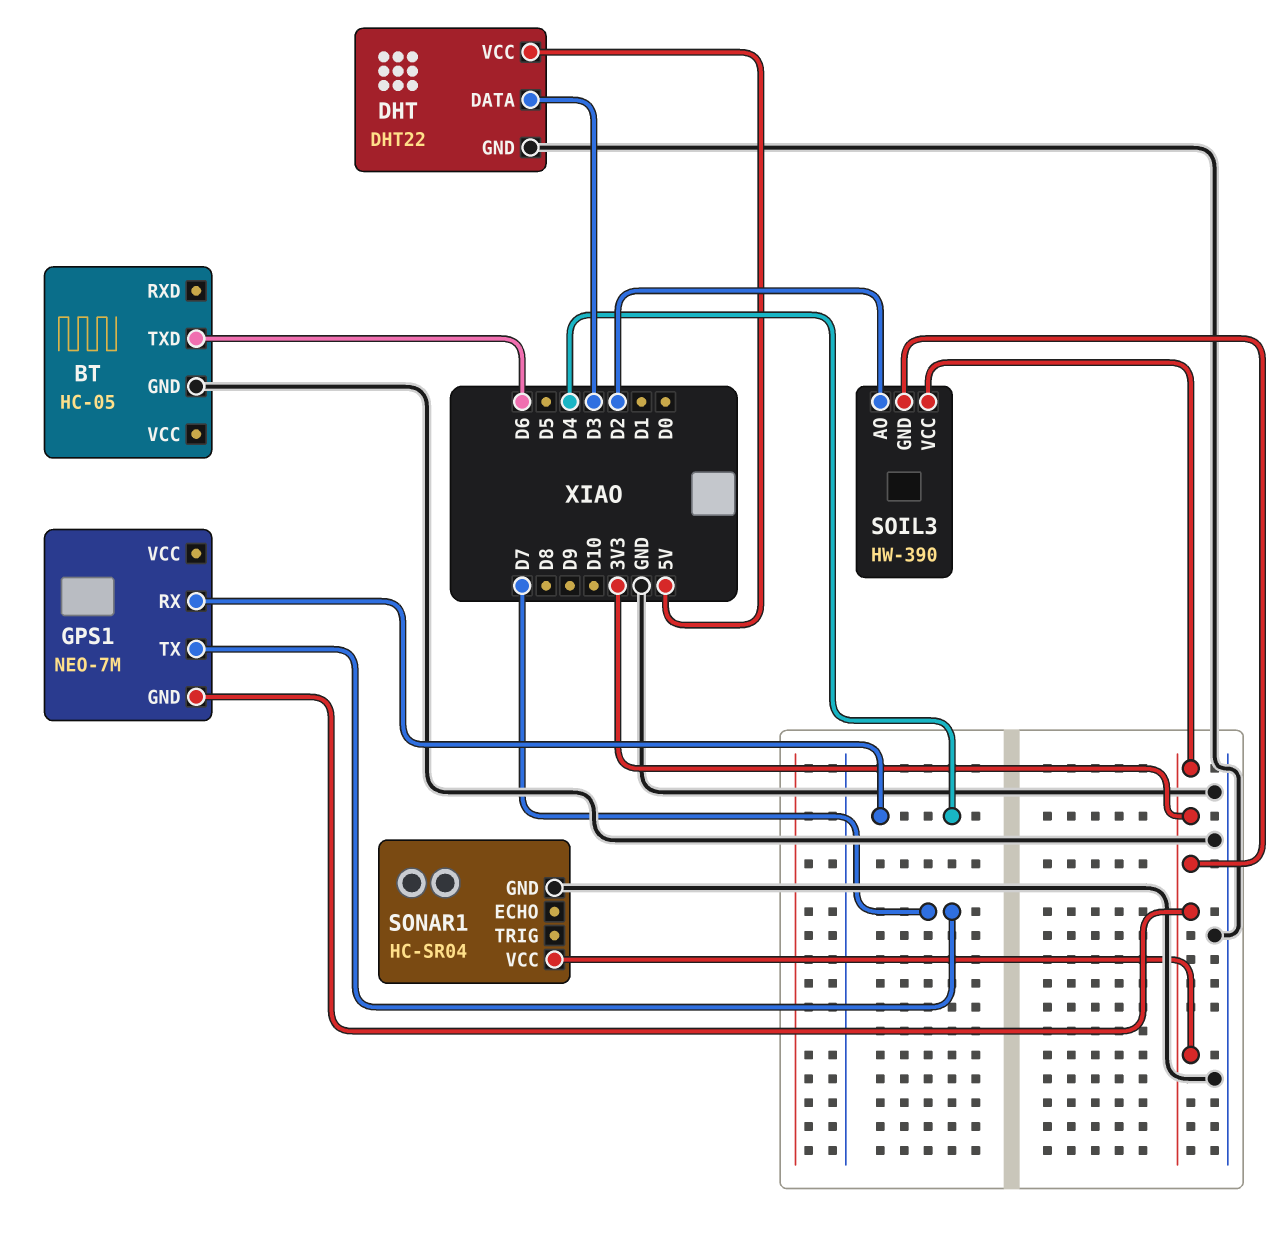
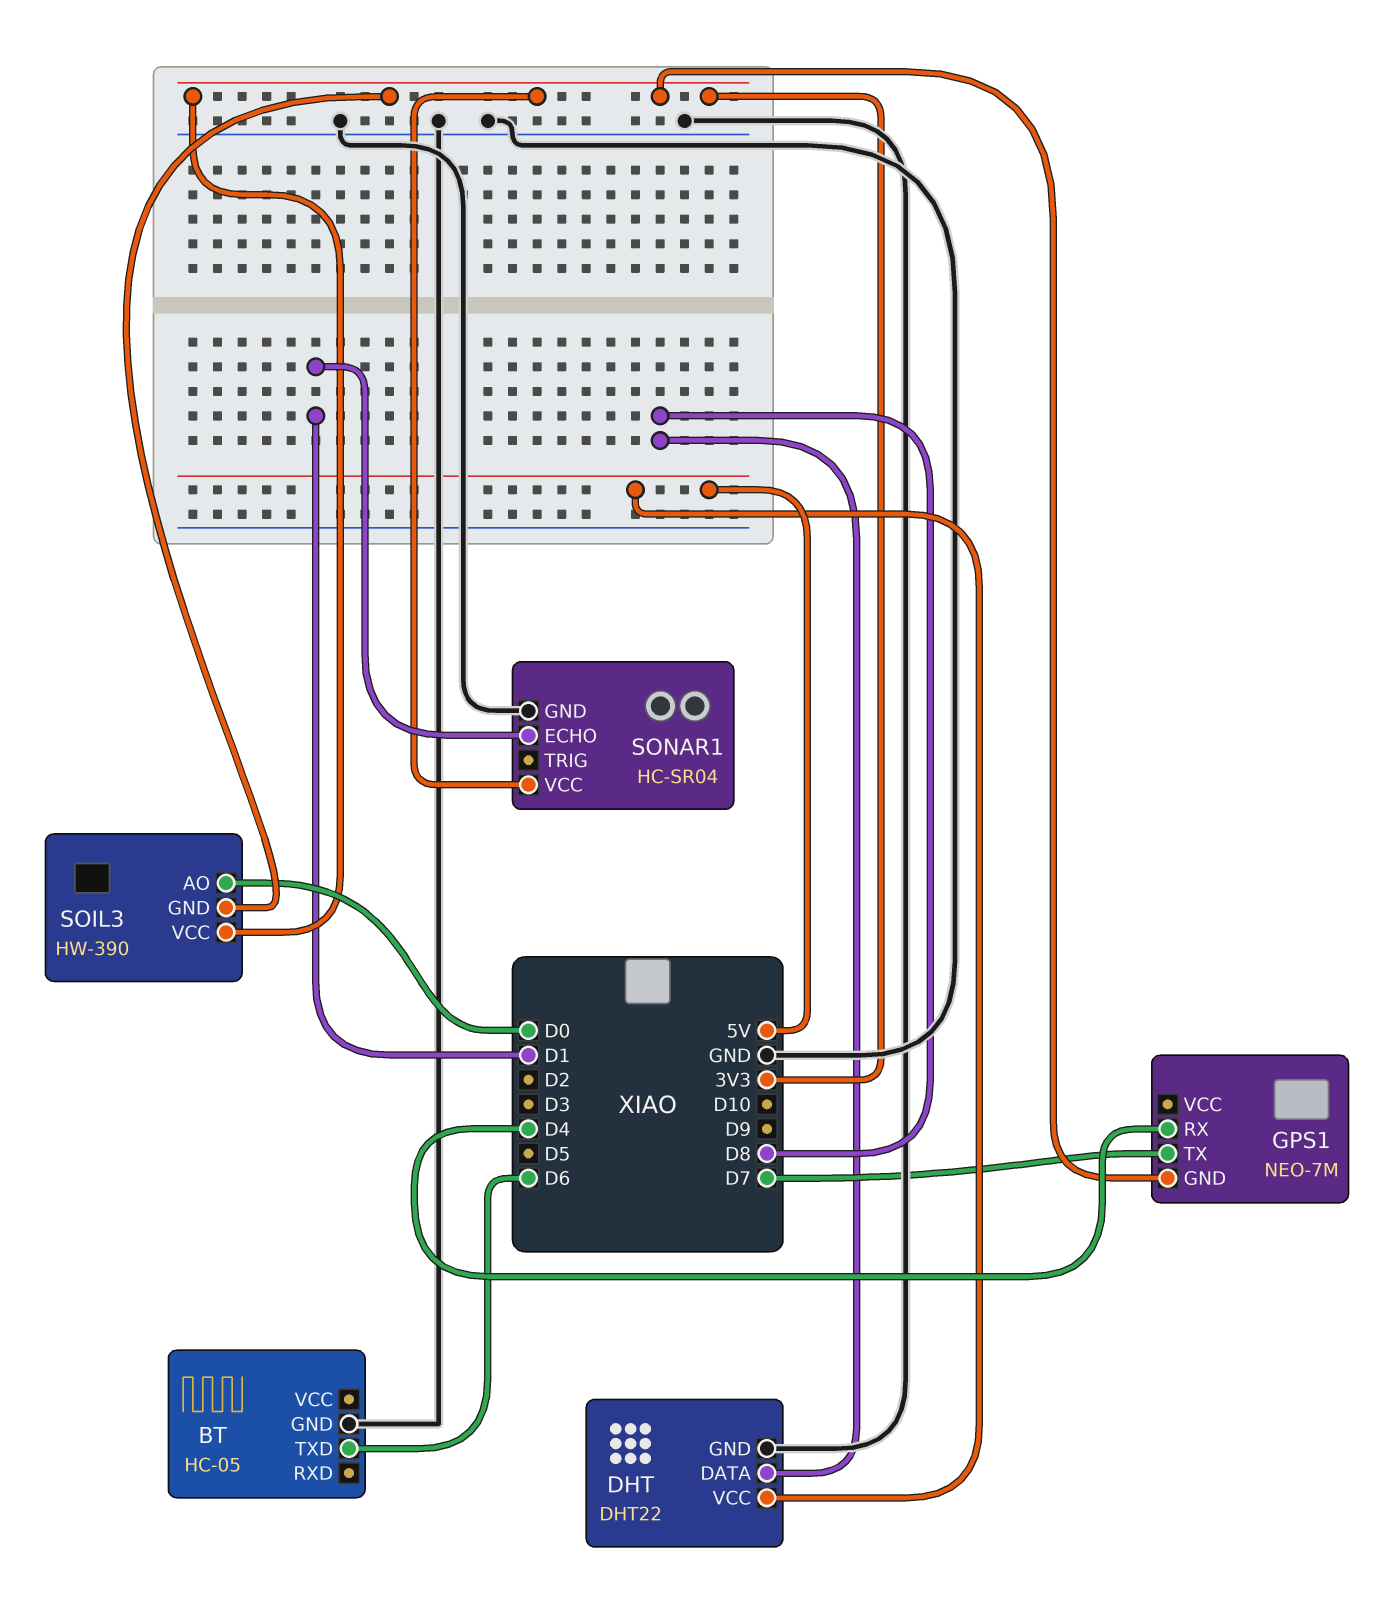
DHT pin DATA: D3 -> D8
SOIL3 pin AO: D2 -> D0
SONAR1 pin ECHO: none -> D1

